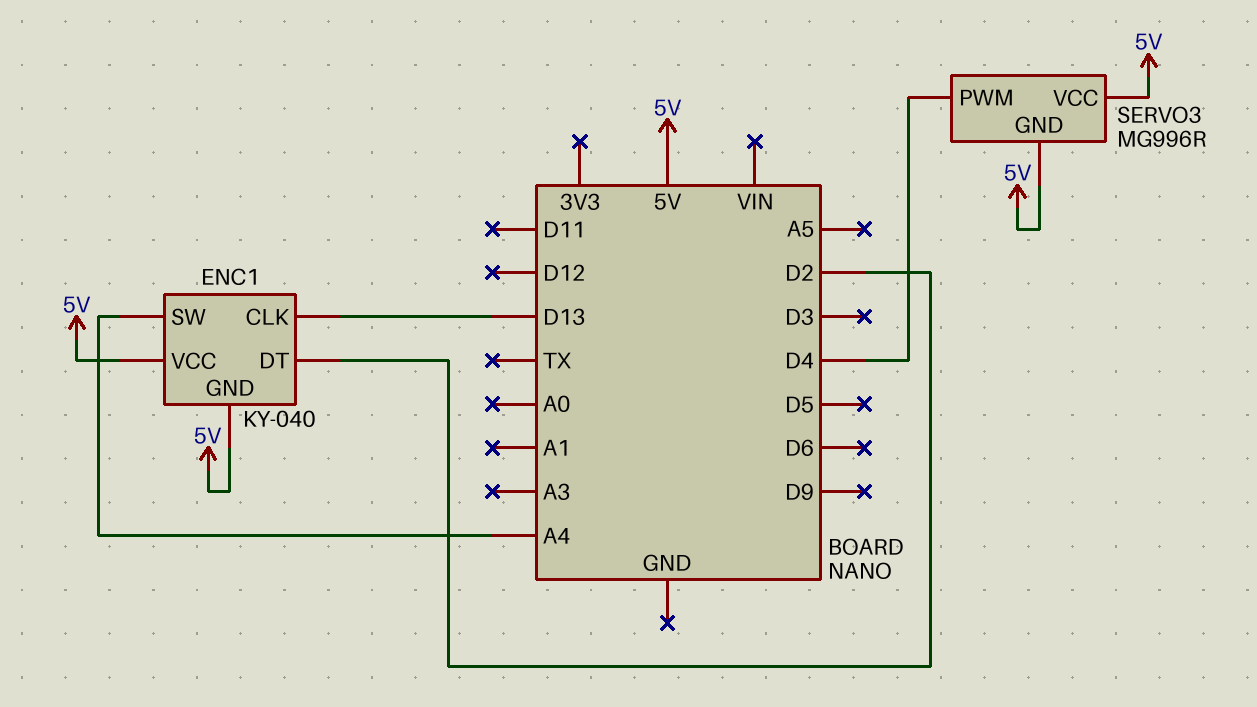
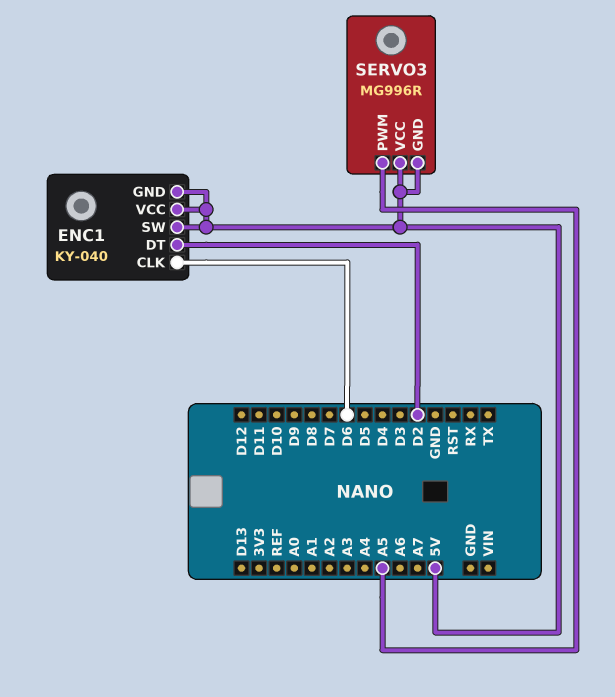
ENC1 pin CLK: D13 -> D6
ENC1 pin SW: A4 -> 5V
SERVO3 pin PWM: D4 -> A5

